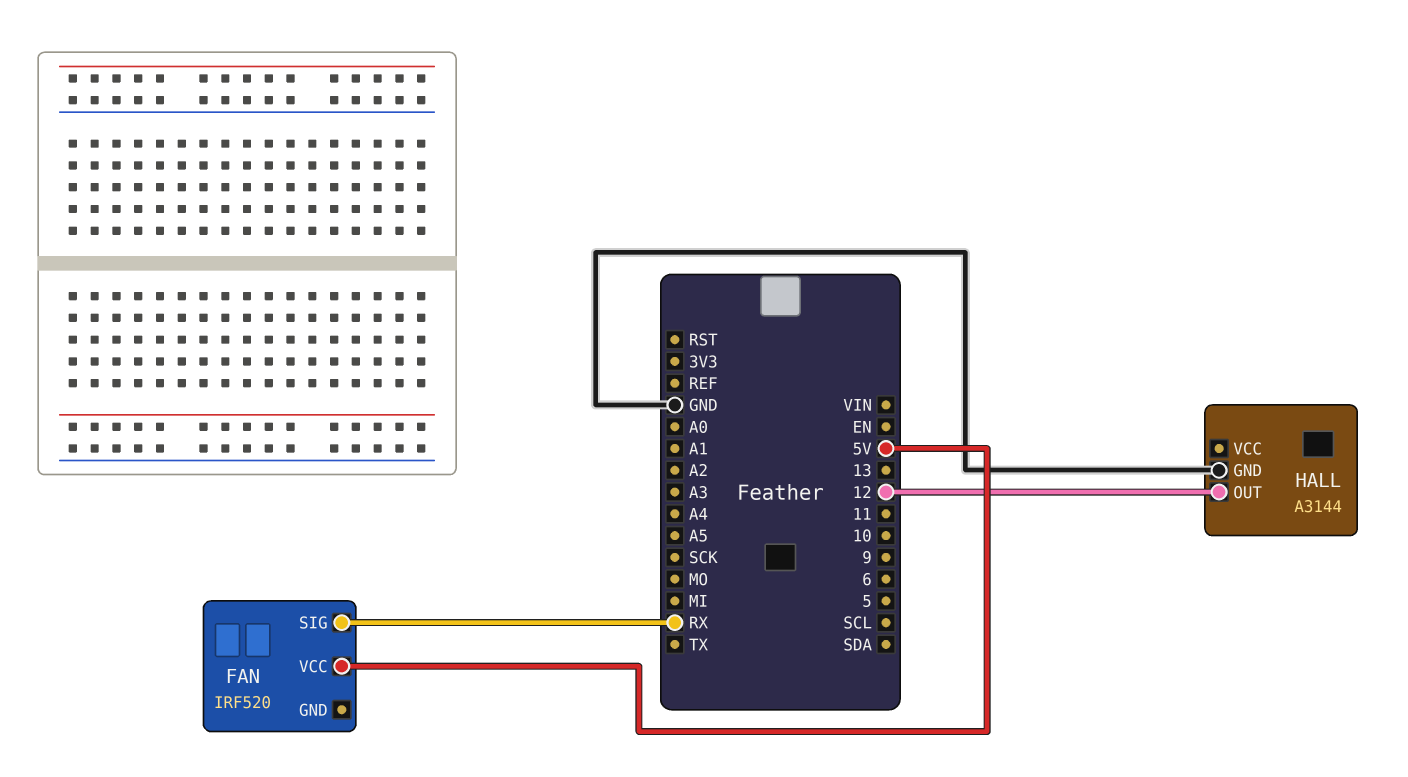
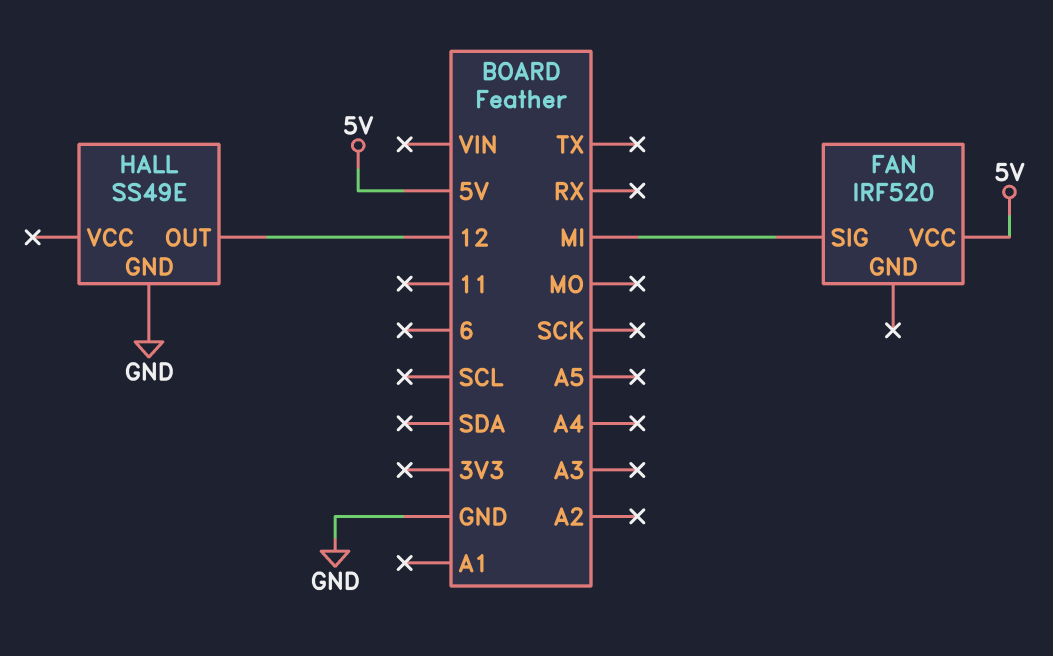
FAN pin SIG: RX -> MI
HALL: A3144 -> SS49E

